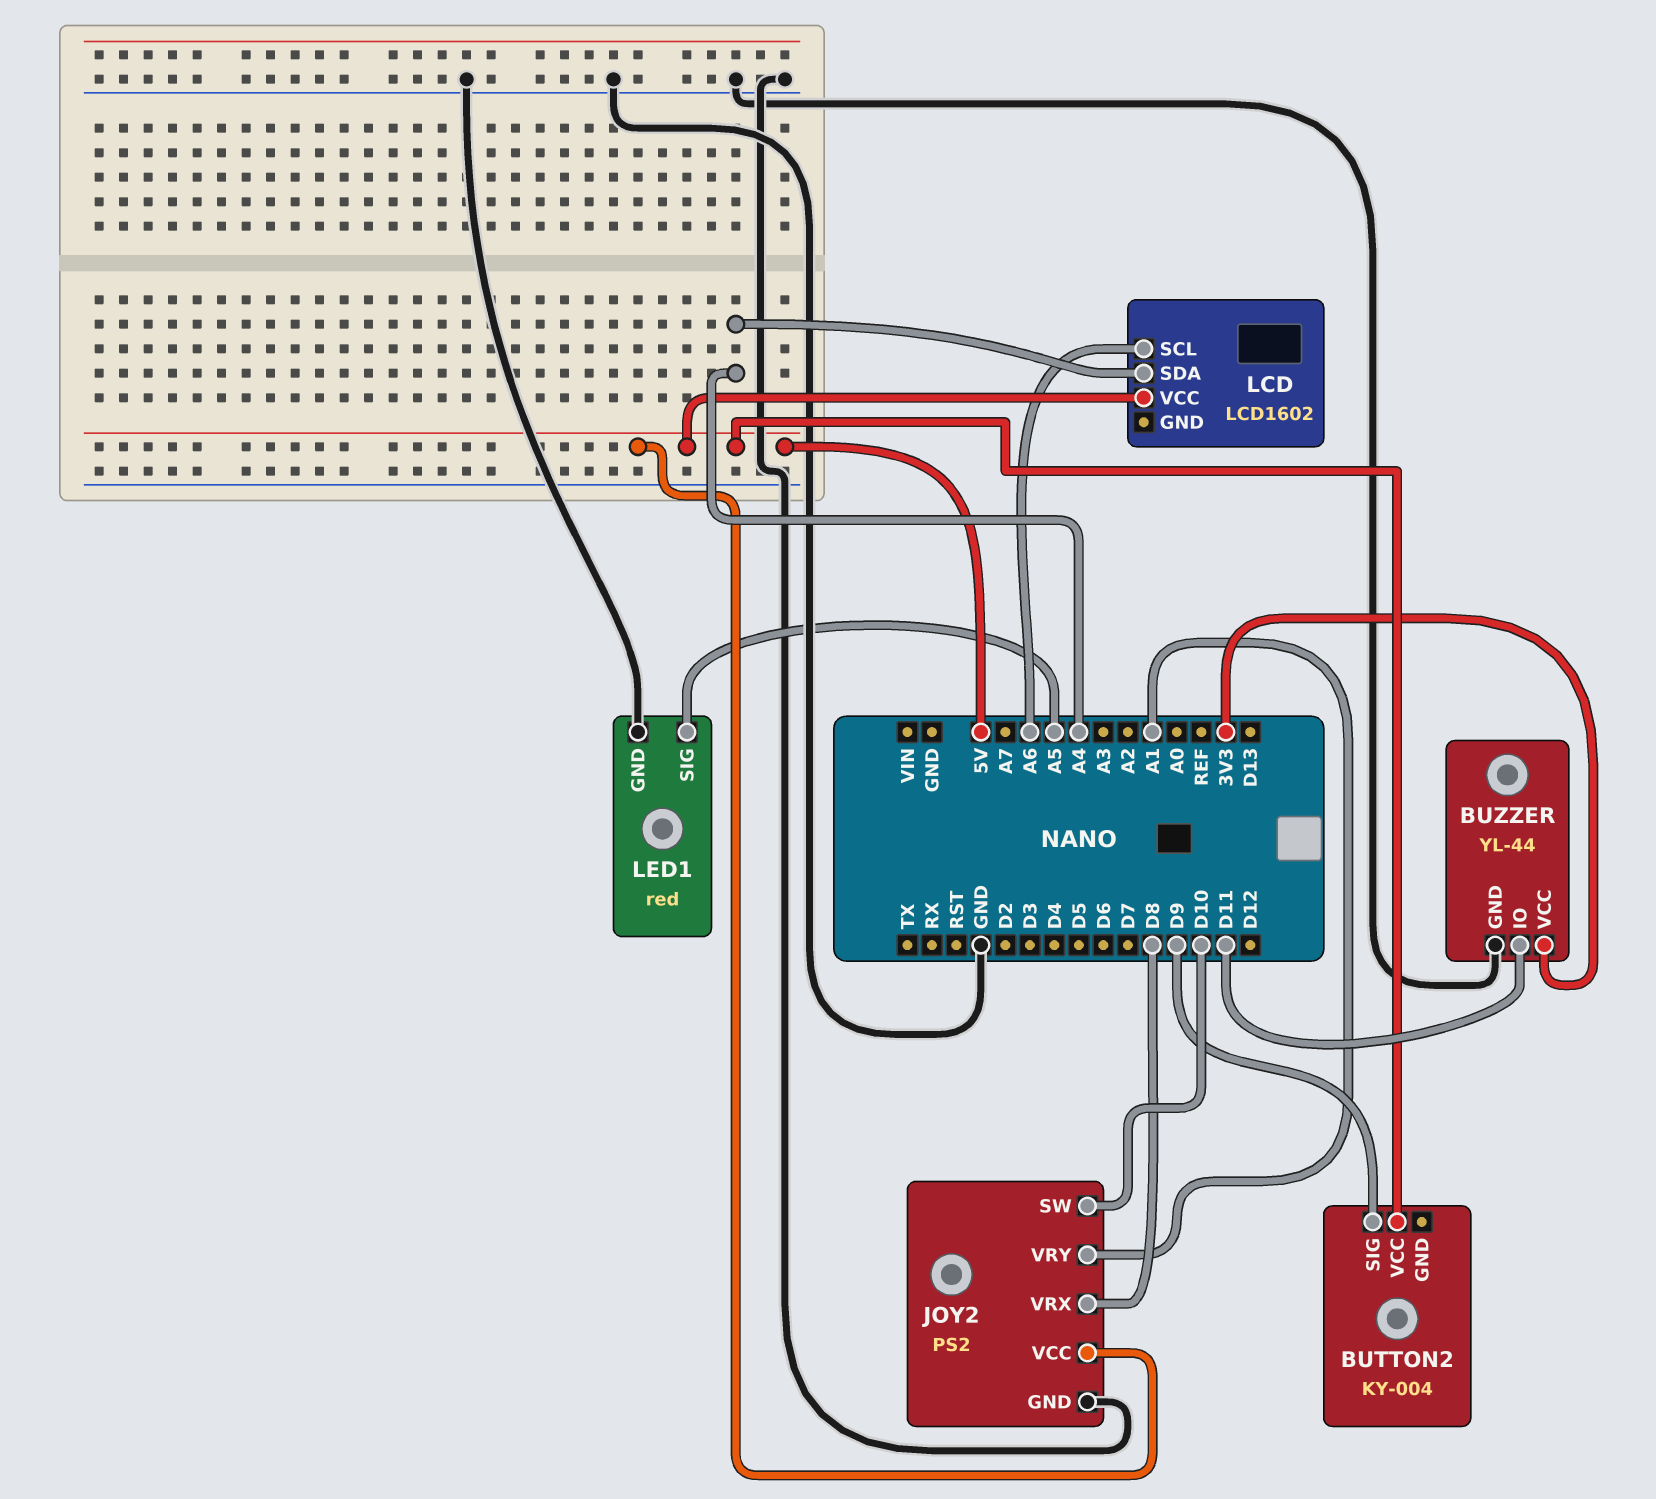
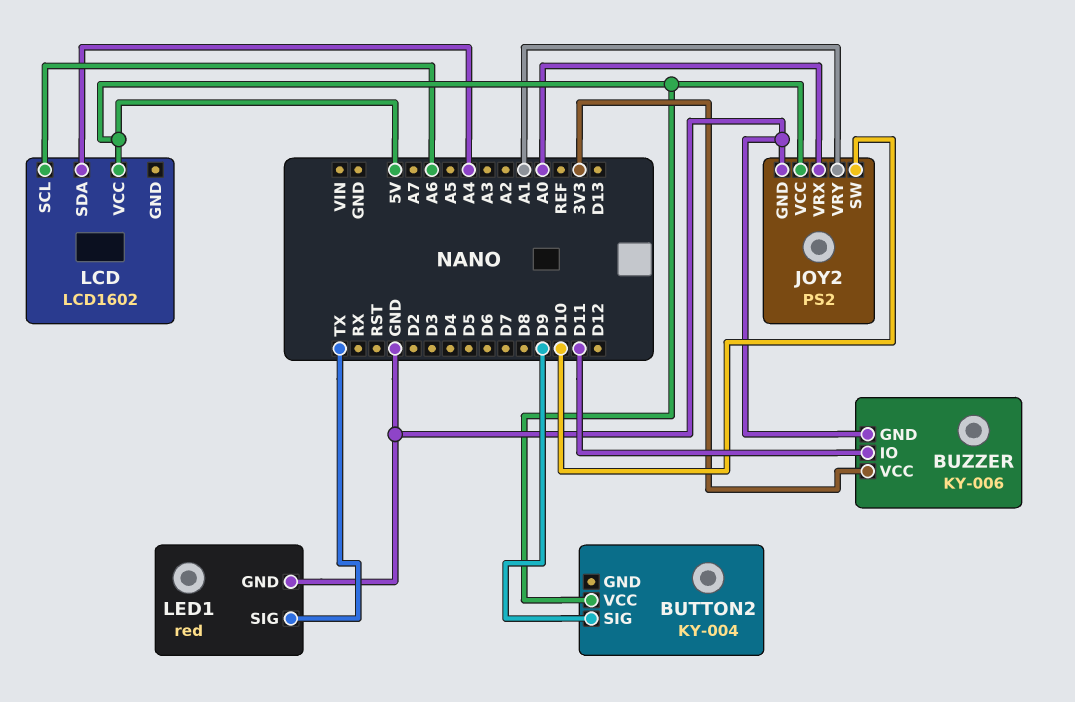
BUZZER: YL-44 -> KY-006
JOY2 pin VRX: D8 -> A0
LED1 pin SIG: A5 -> TX

